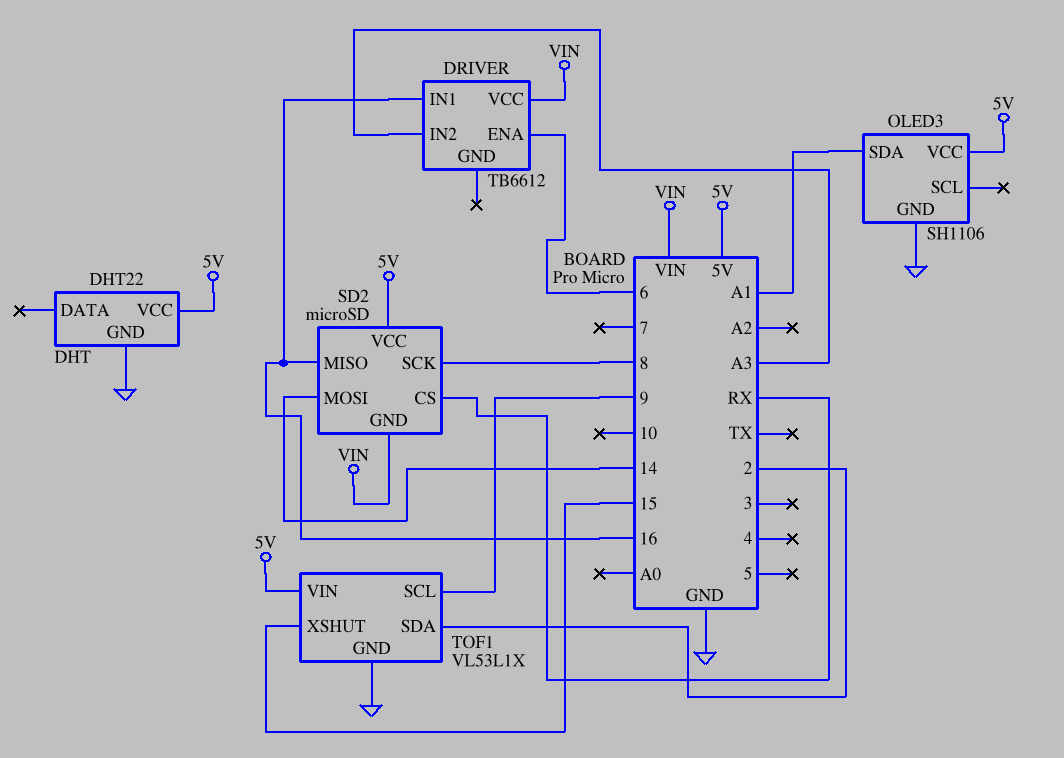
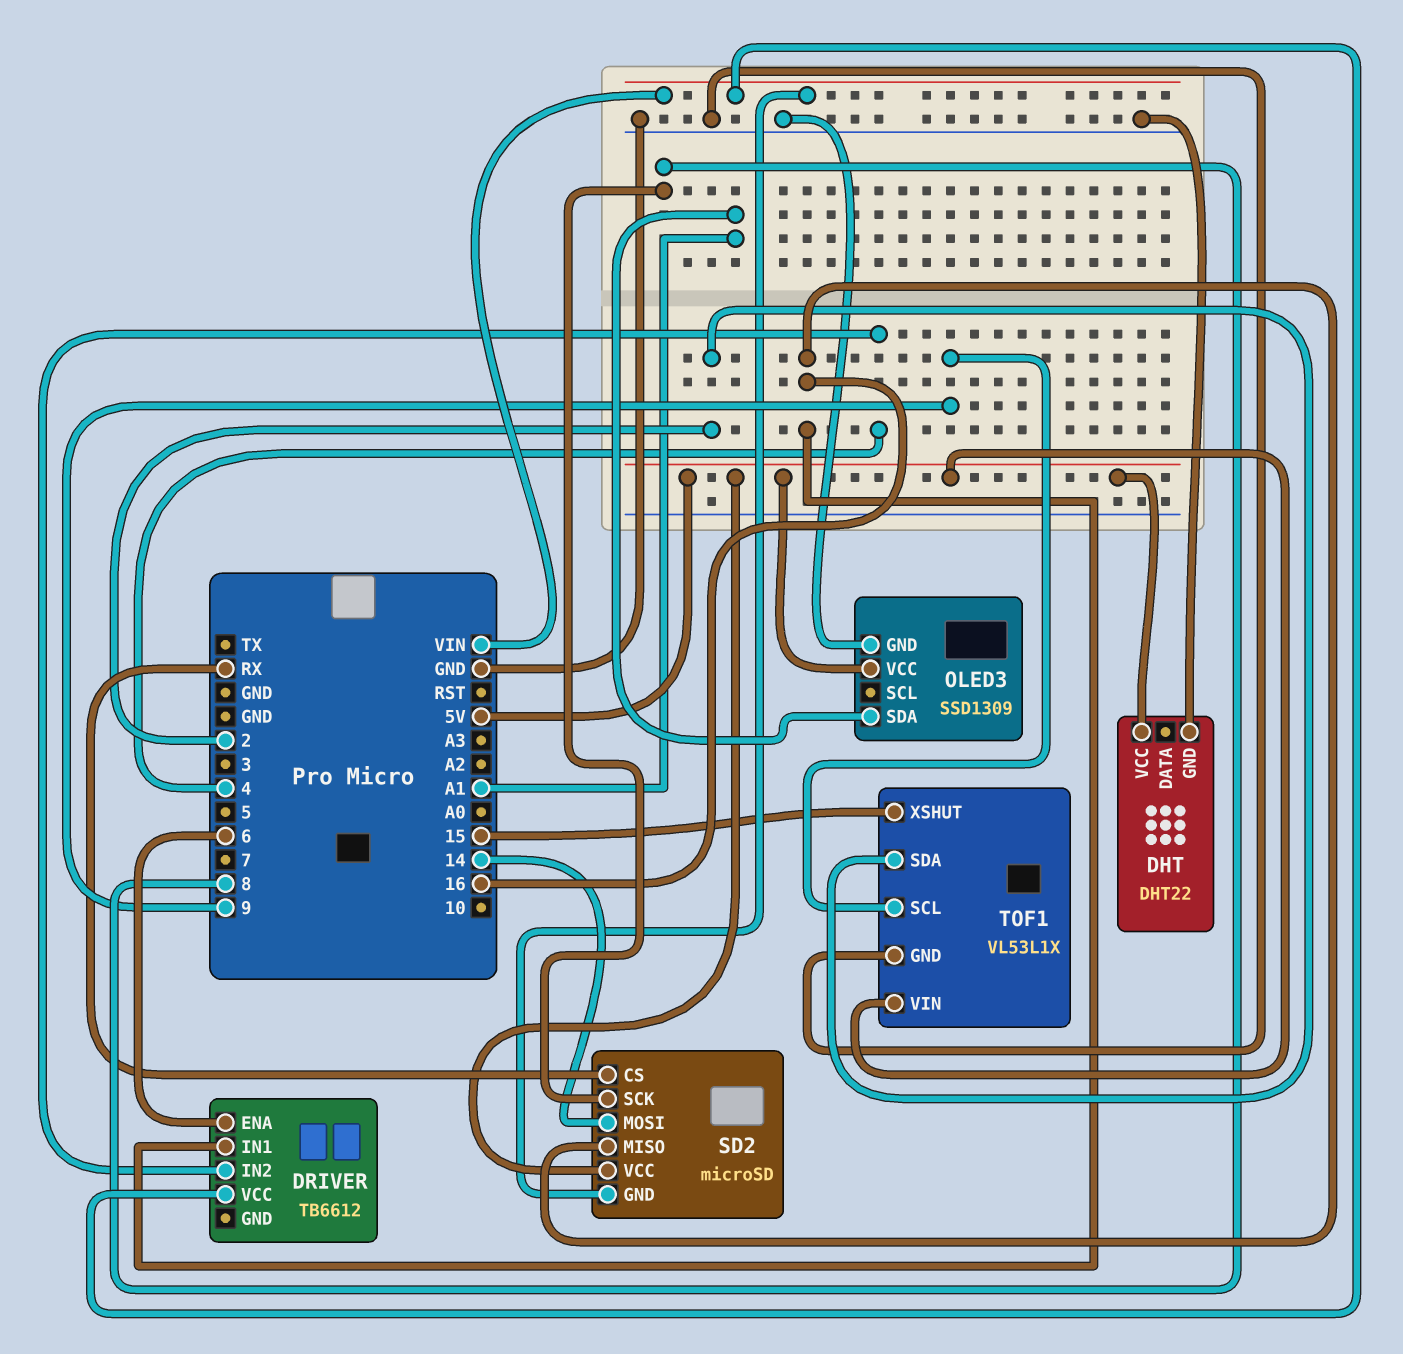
DRIVER pin IN2: A3 -> 4
OLED3: SH1106 -> SSD1309

